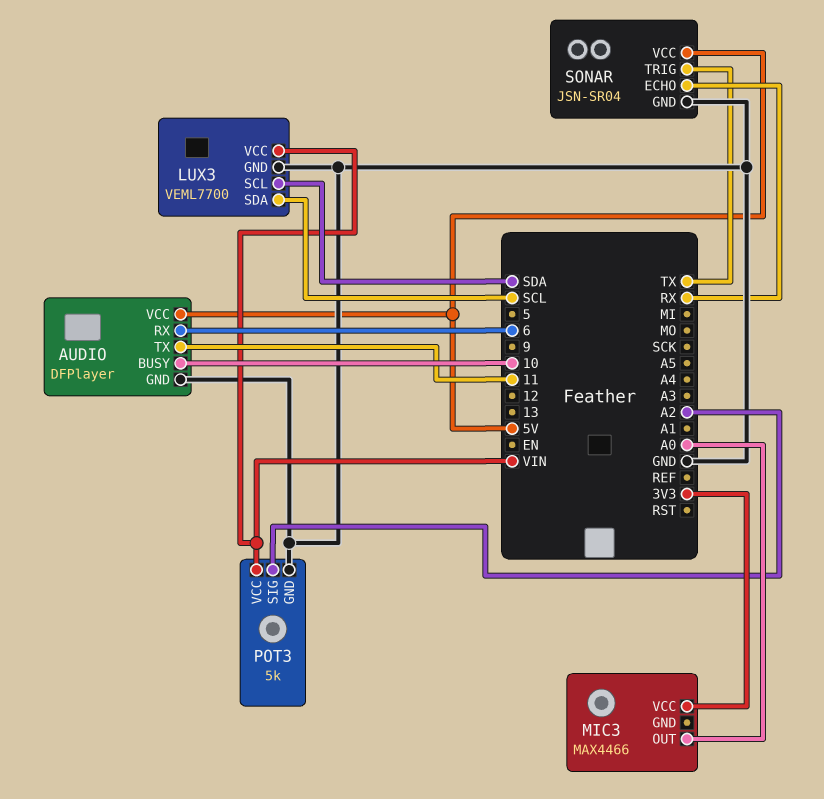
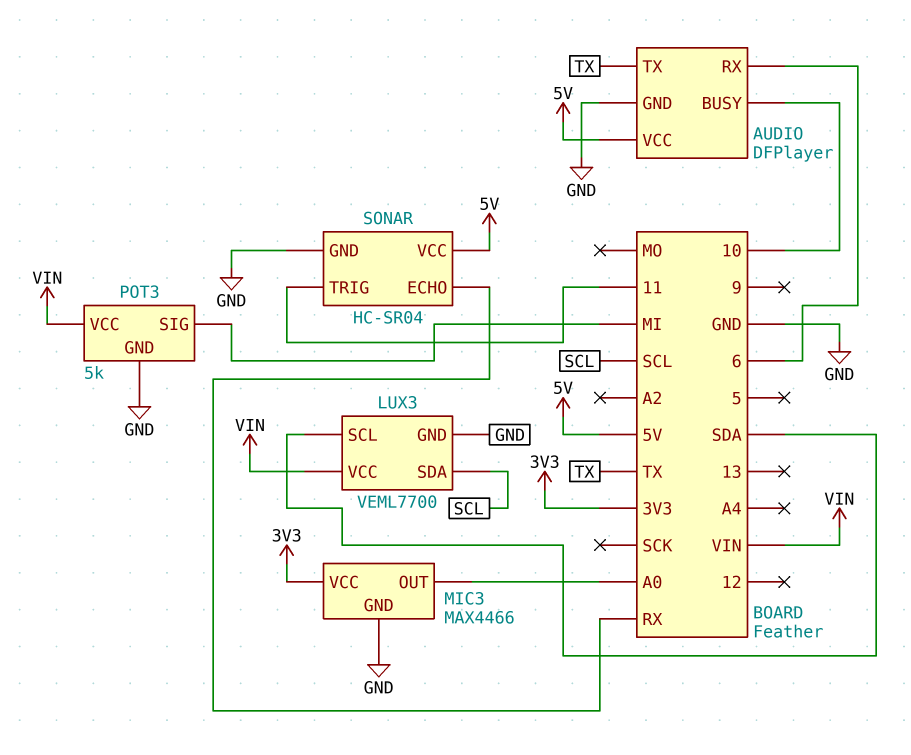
AUDIO pin TX: 11 -> TX
MIC3 pin GND: none -> GND
POT3 pin SIG: A2 -> MI
SONAR: JSN-SR04 -> HC-SR04
SONAR pin TRIG: TX -> 11

